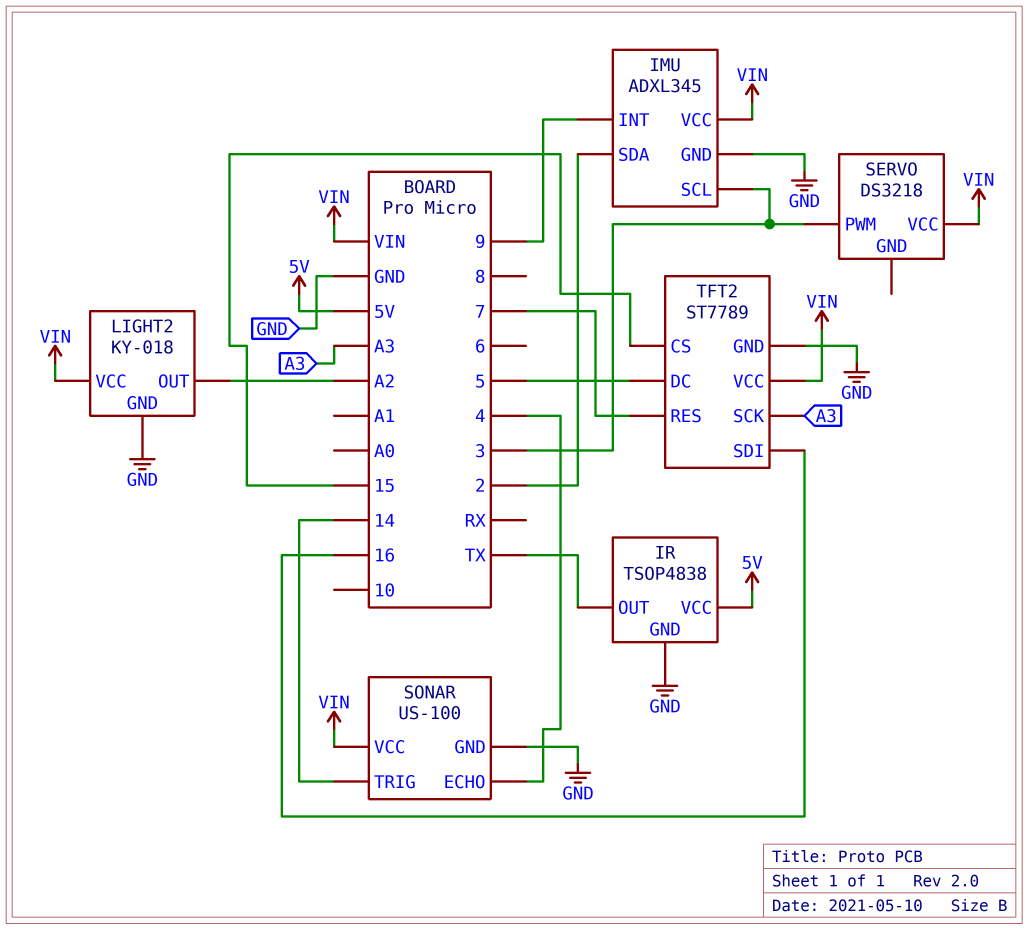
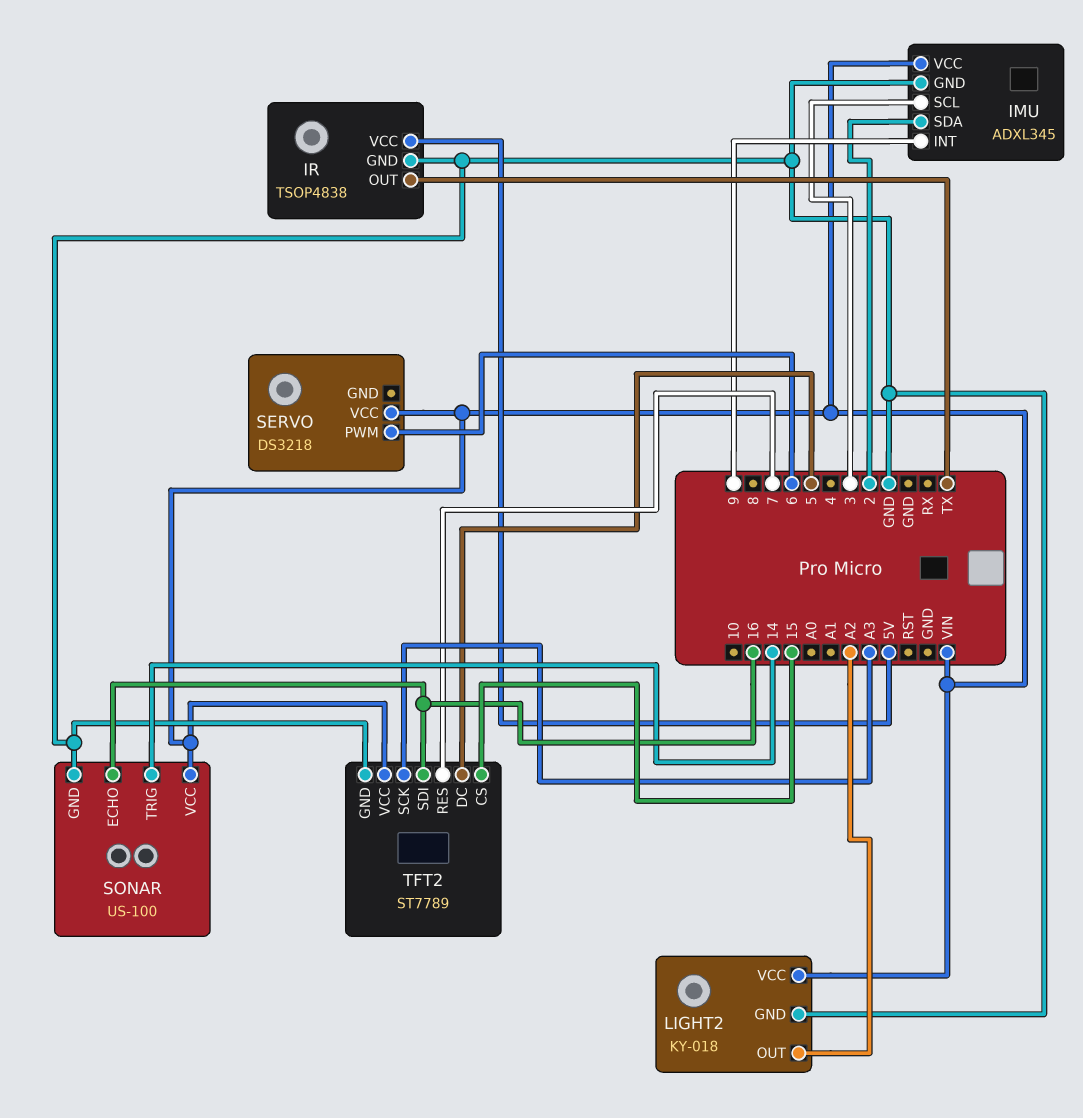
SERVO pin PWM: 3 -> 6
SONAR pin ECHO: 4 -> 16

